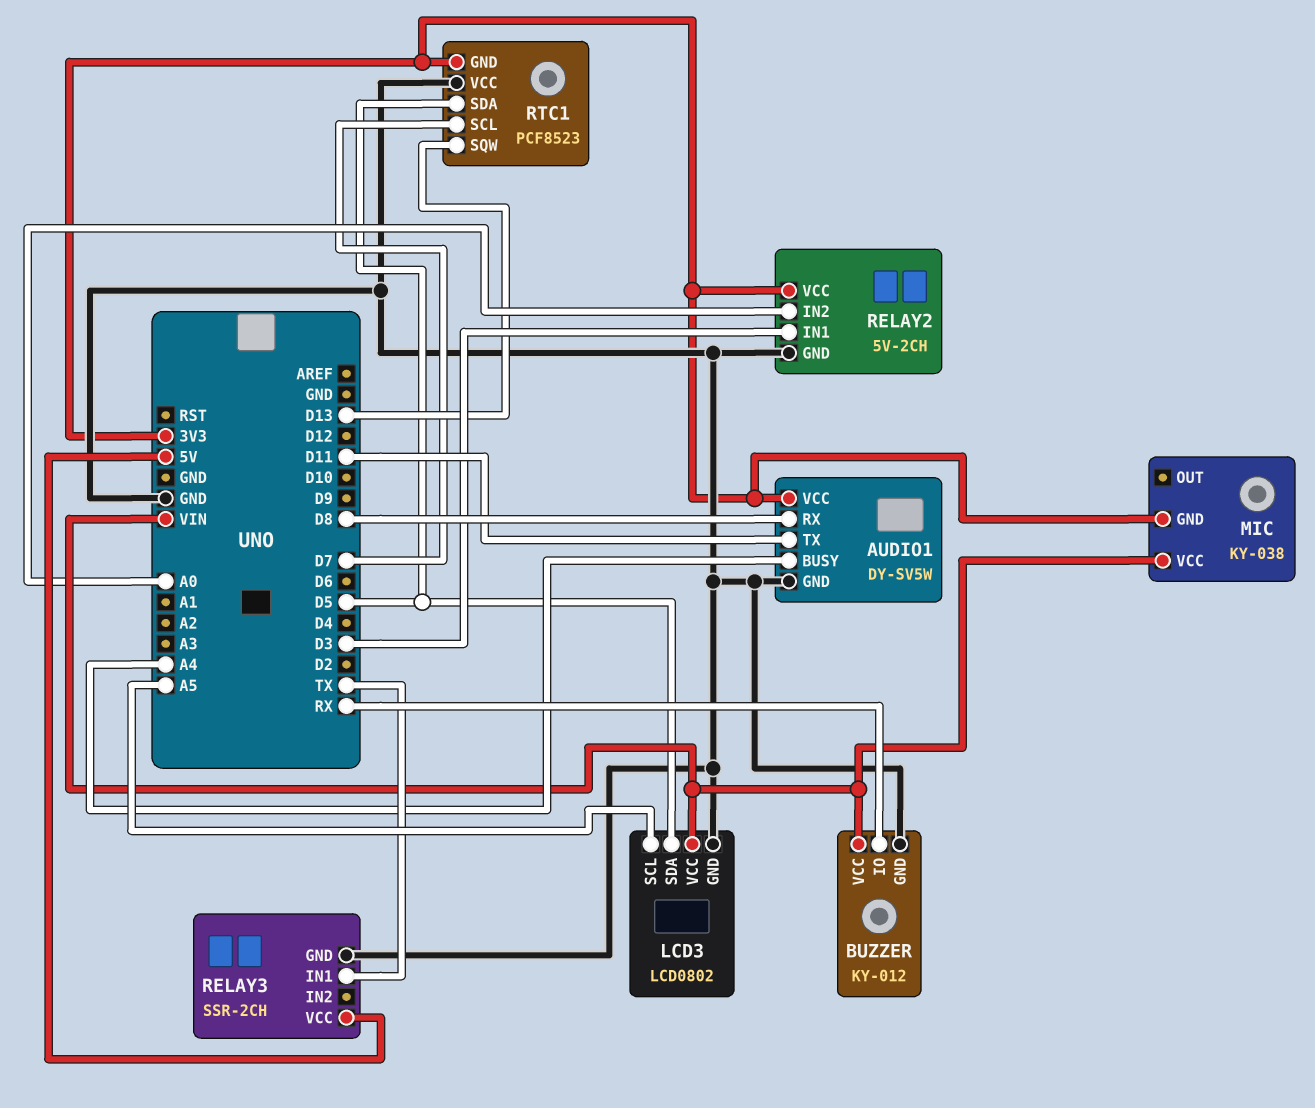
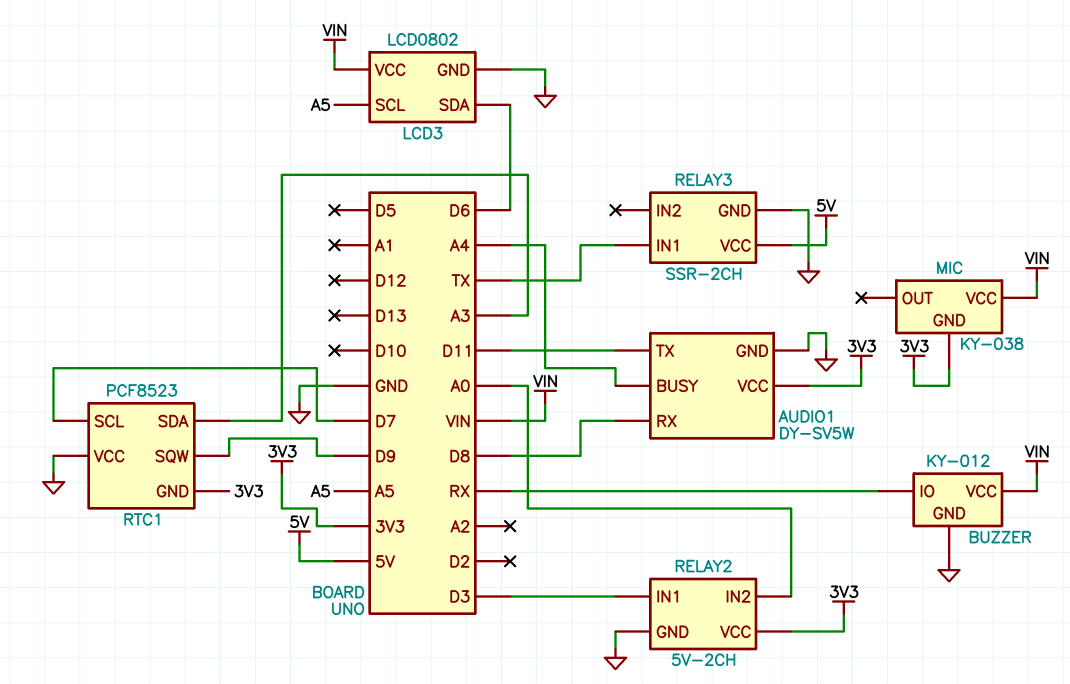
LCD3 pin SDA: D5 -> D6
RTC1 pin SDA: D5 -> A3
RTC1 pin SQW: D13 -> D9

